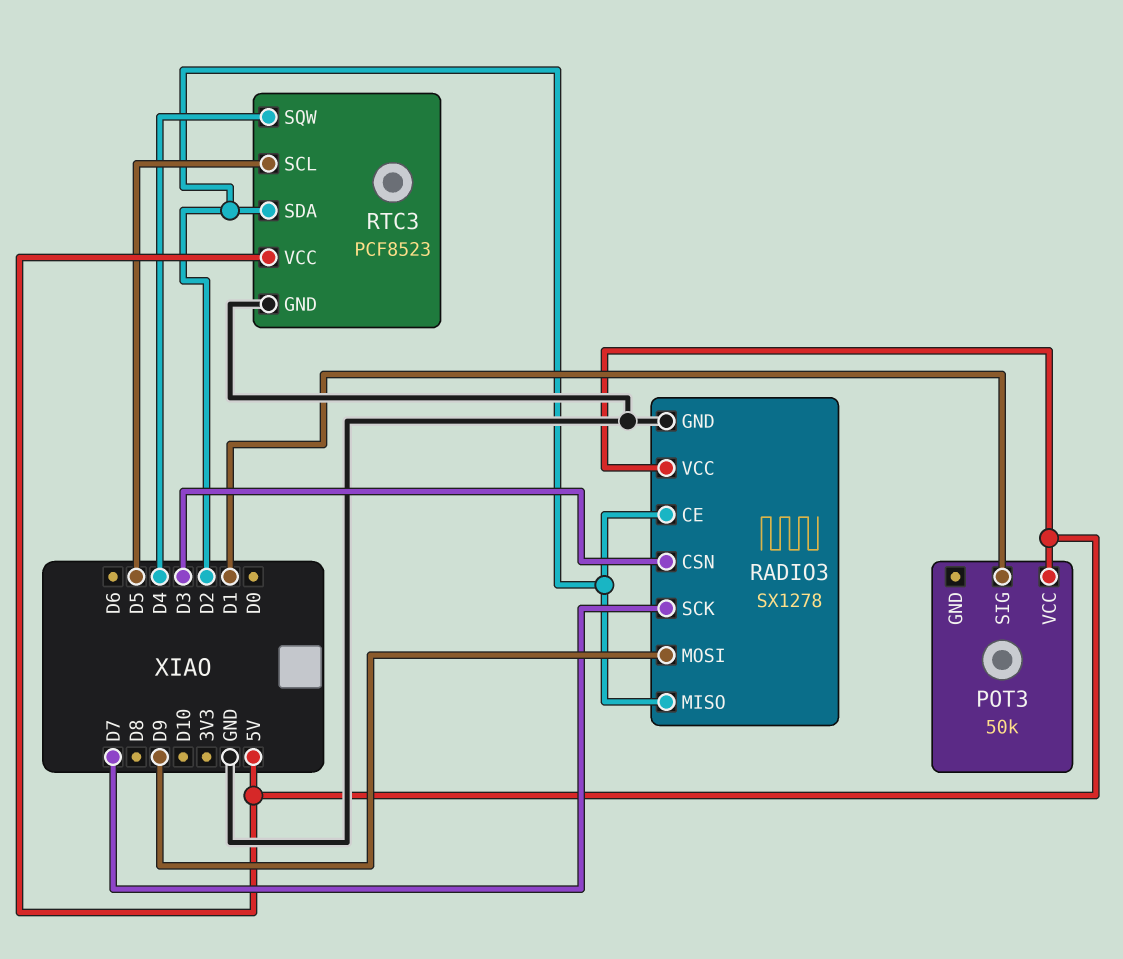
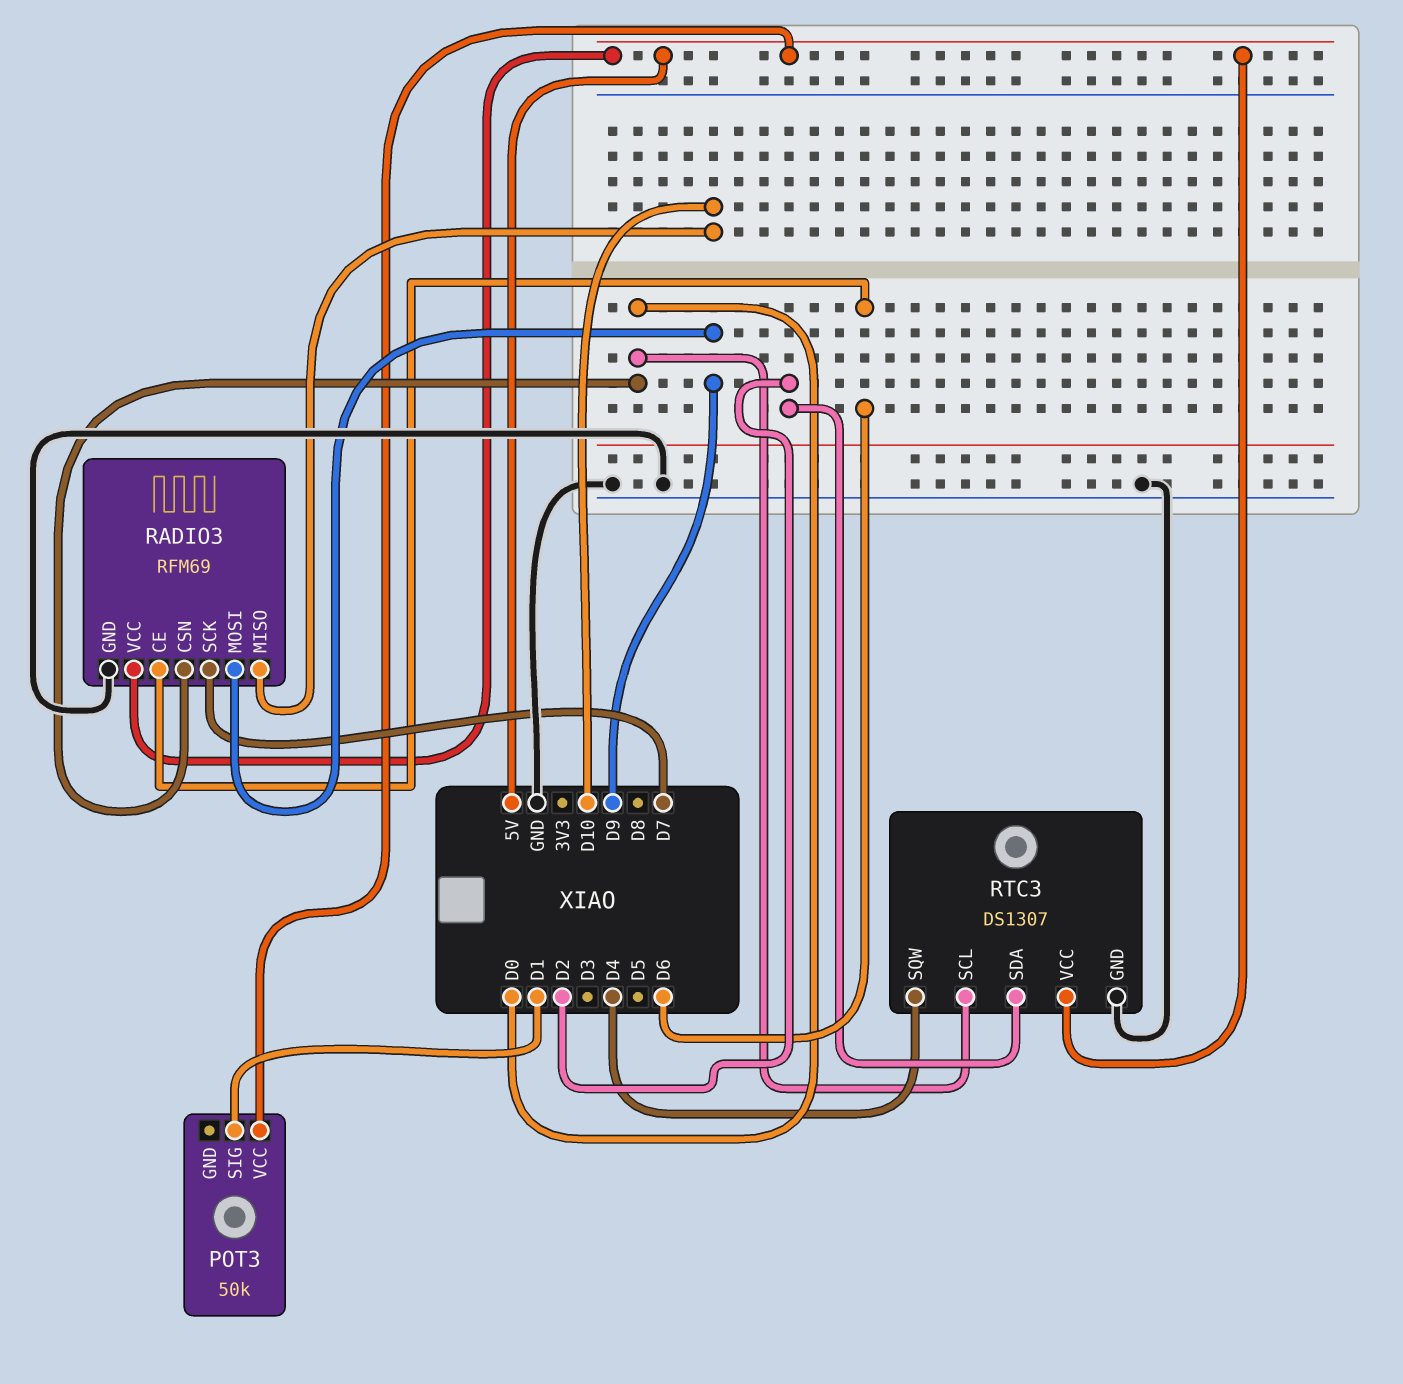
RADIO3: SX1278 -> RFM69
RADIO3 pin CE: D2 -> D6
RADIO3 pin CSN: D3 -> D0
RADIO3 pin MISO: D2 -> D10
RTC3: PCF8523 -> DS1307
RTC3 pin SCL: D5 -> D0

